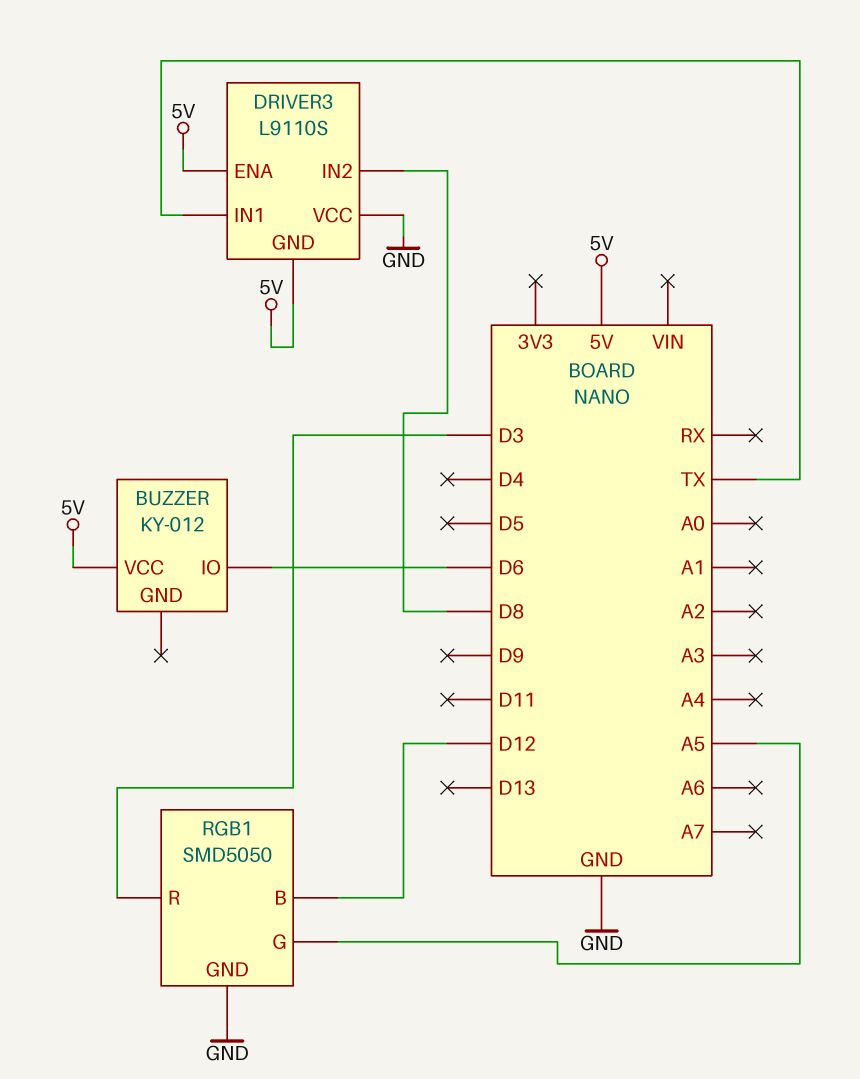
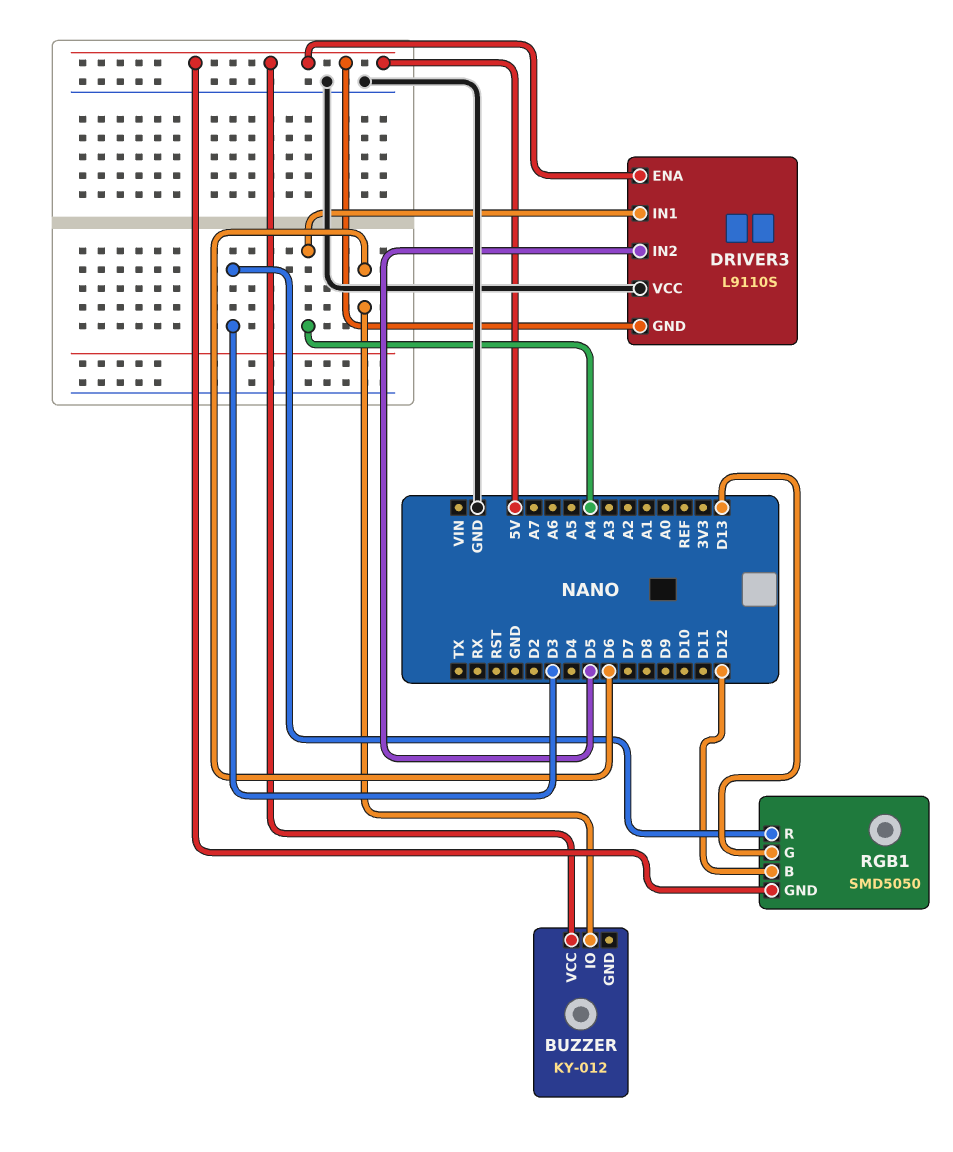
DRIVER3 pin IN1: TX -> A4
DRIVER3 pin IN2: D8 -> D5
RGB1 pin G: A5 -> D13
RGB1 pin GND: GND -> 5V

